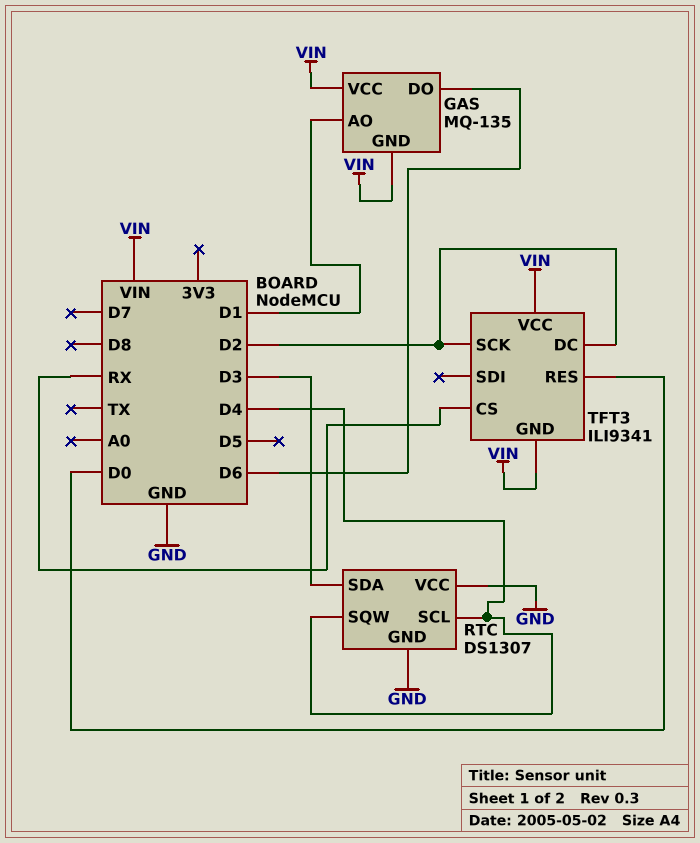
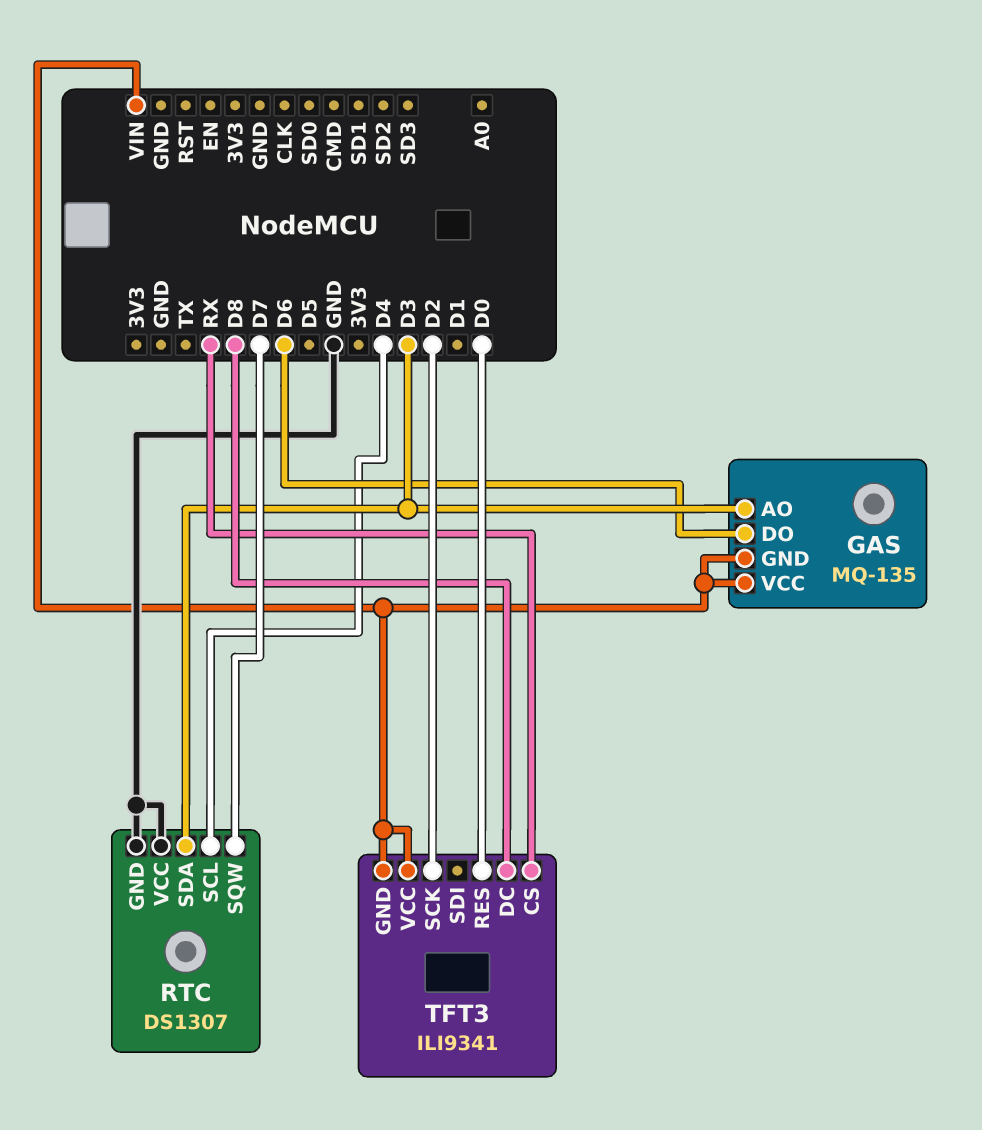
GAS pin AO: D1 -> D3
RTC pin SQW: D4 -> D7
TFT3 pin DC: D2 -> D8

